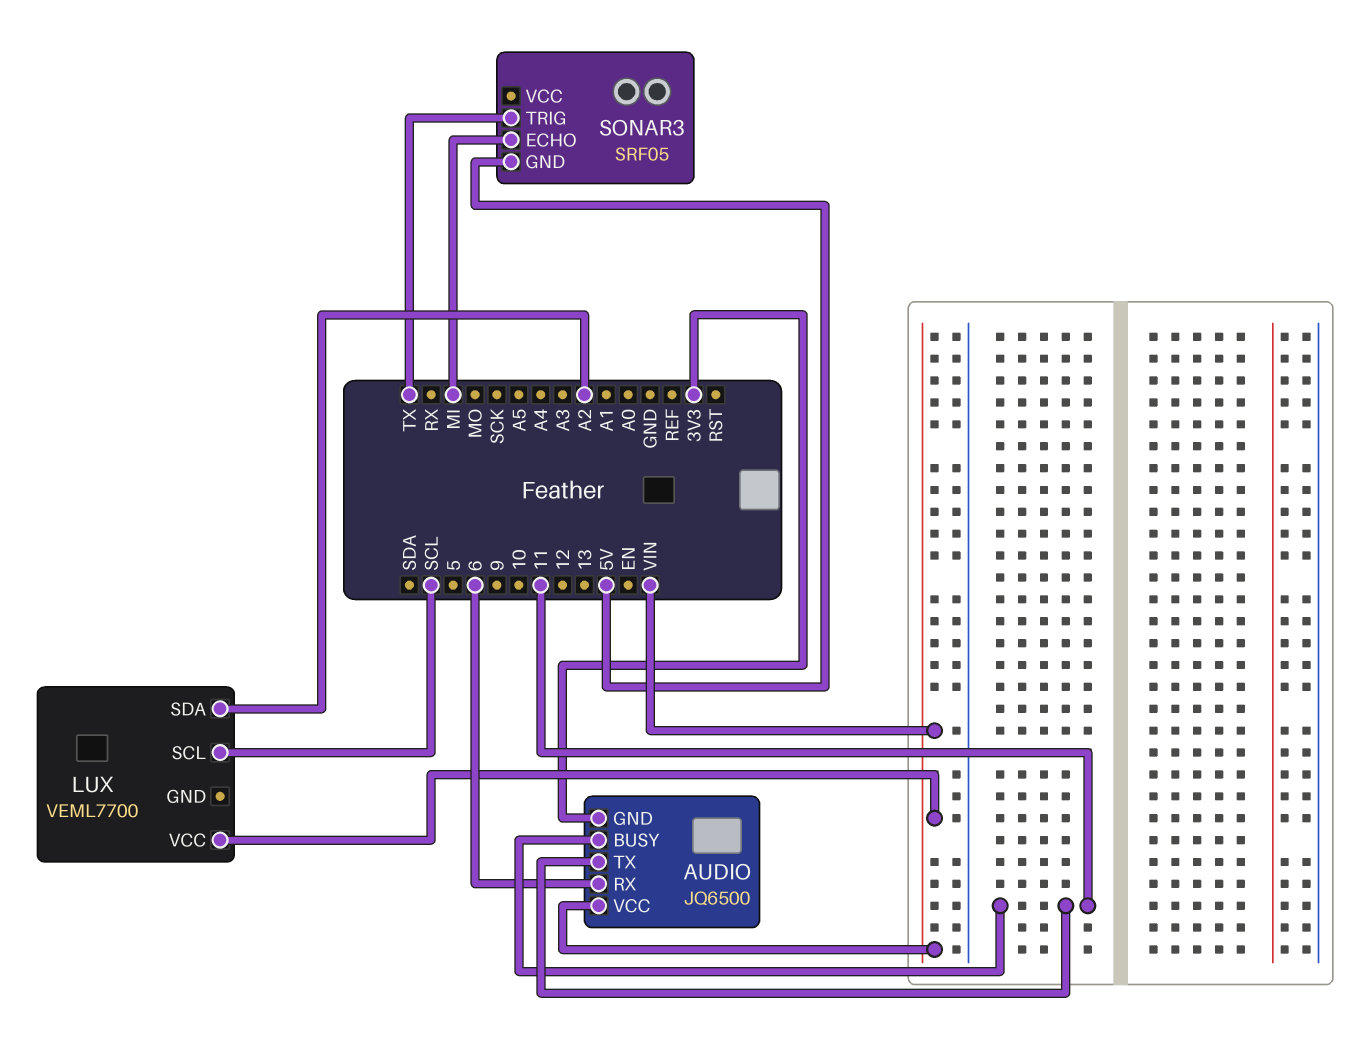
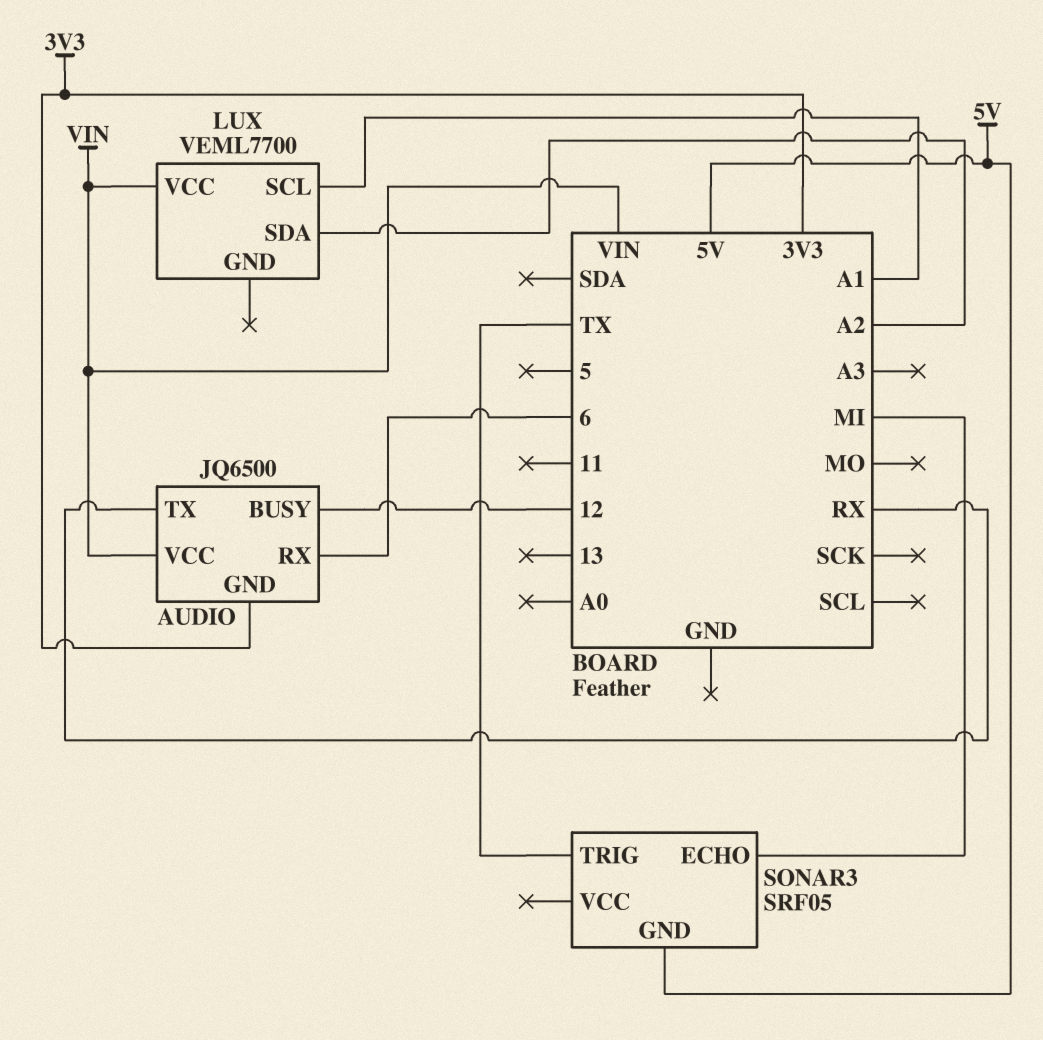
AUDIO pin BUSY: 11 -> 12
AUDIO pin TX: 11 -> RX
LUX pin SCL: SCL -> A1

